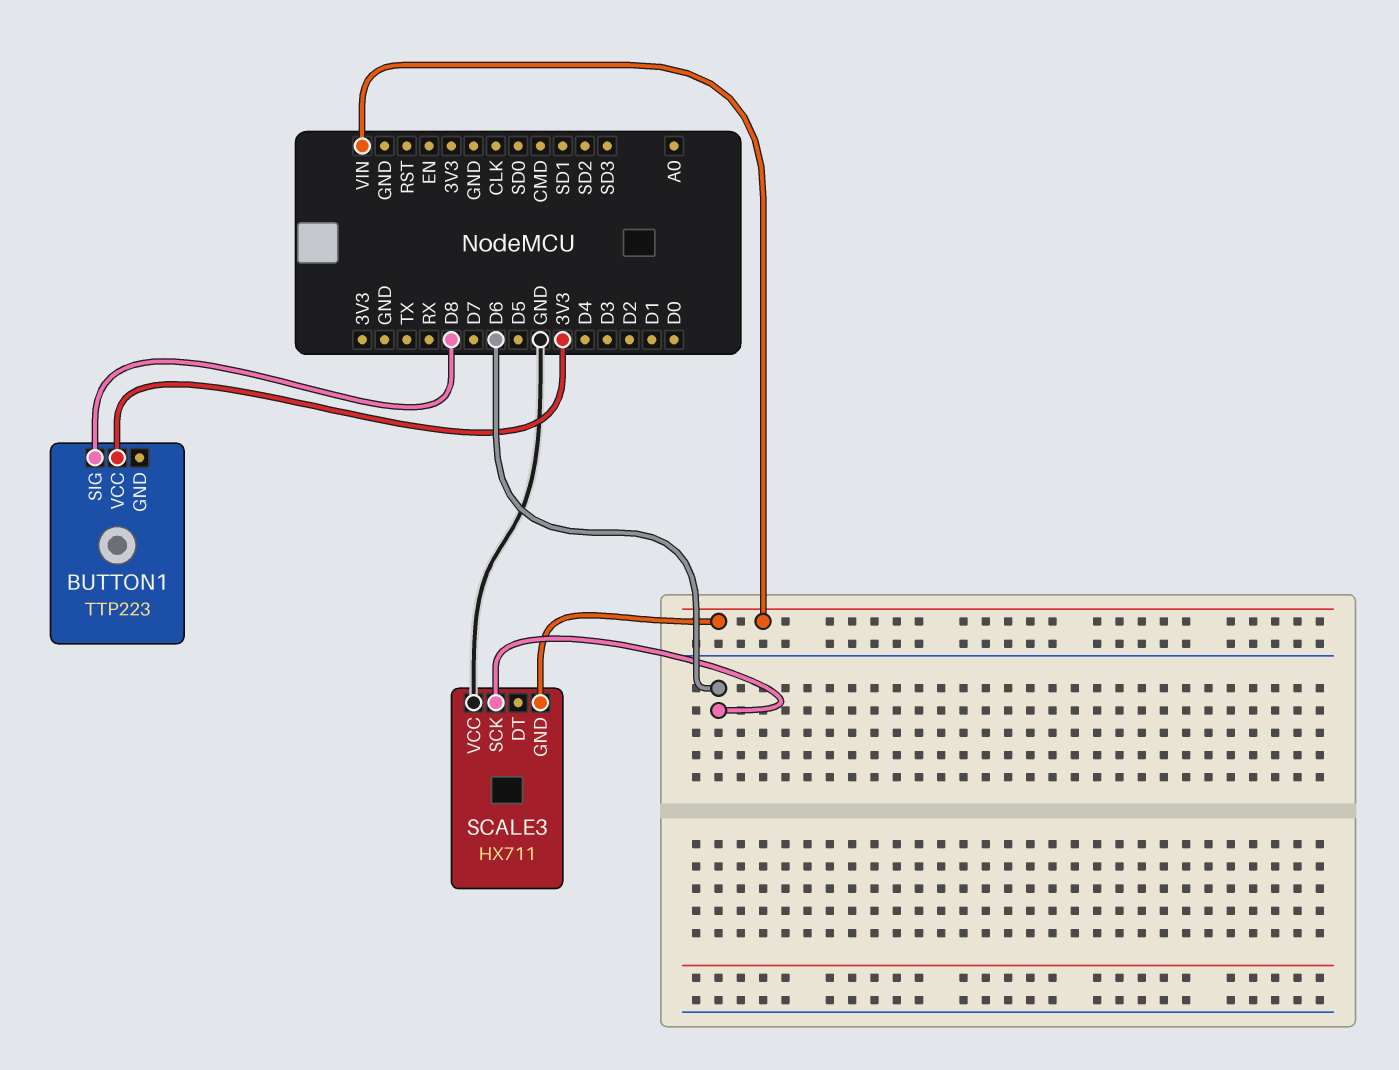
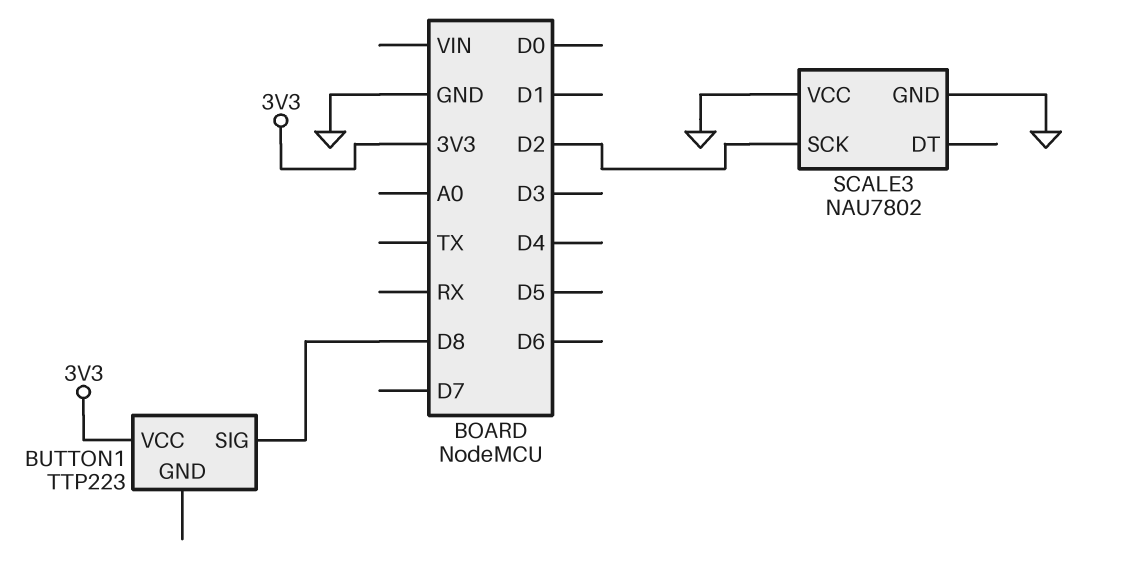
SCALE3: HX711 -> NAU7802
SCALE3 pin GND: VIN -> GND
SCALE3 pin SCK: D6 -> D2

